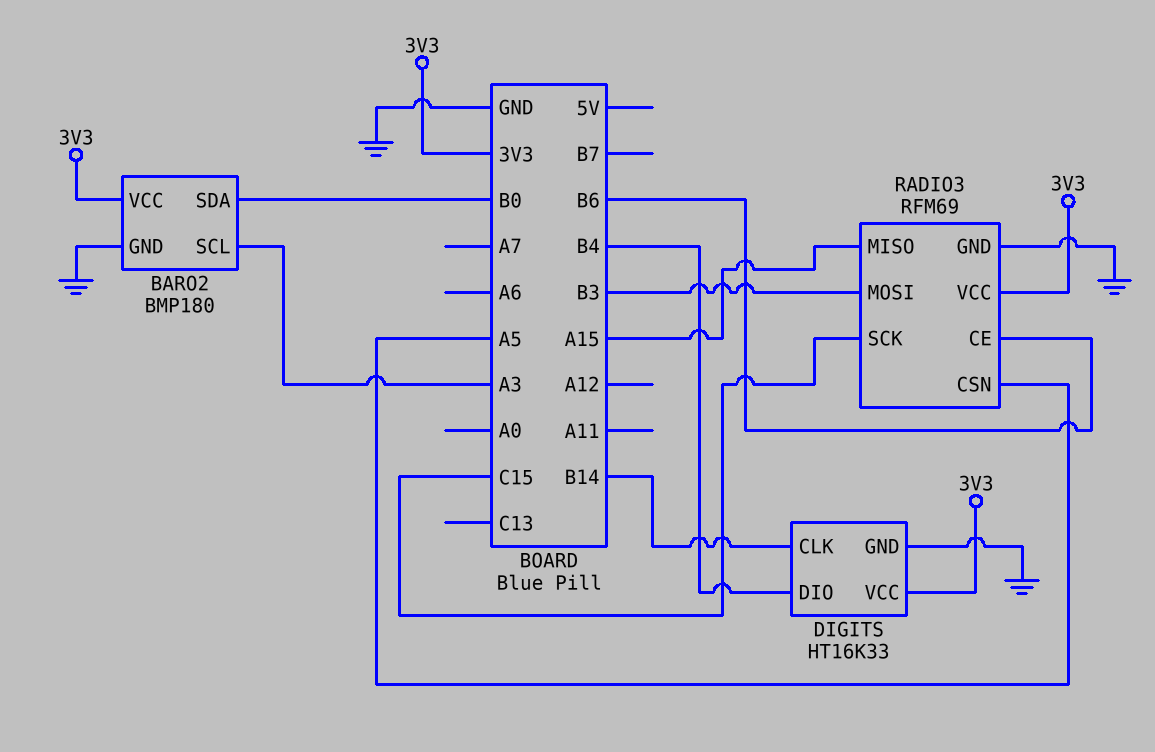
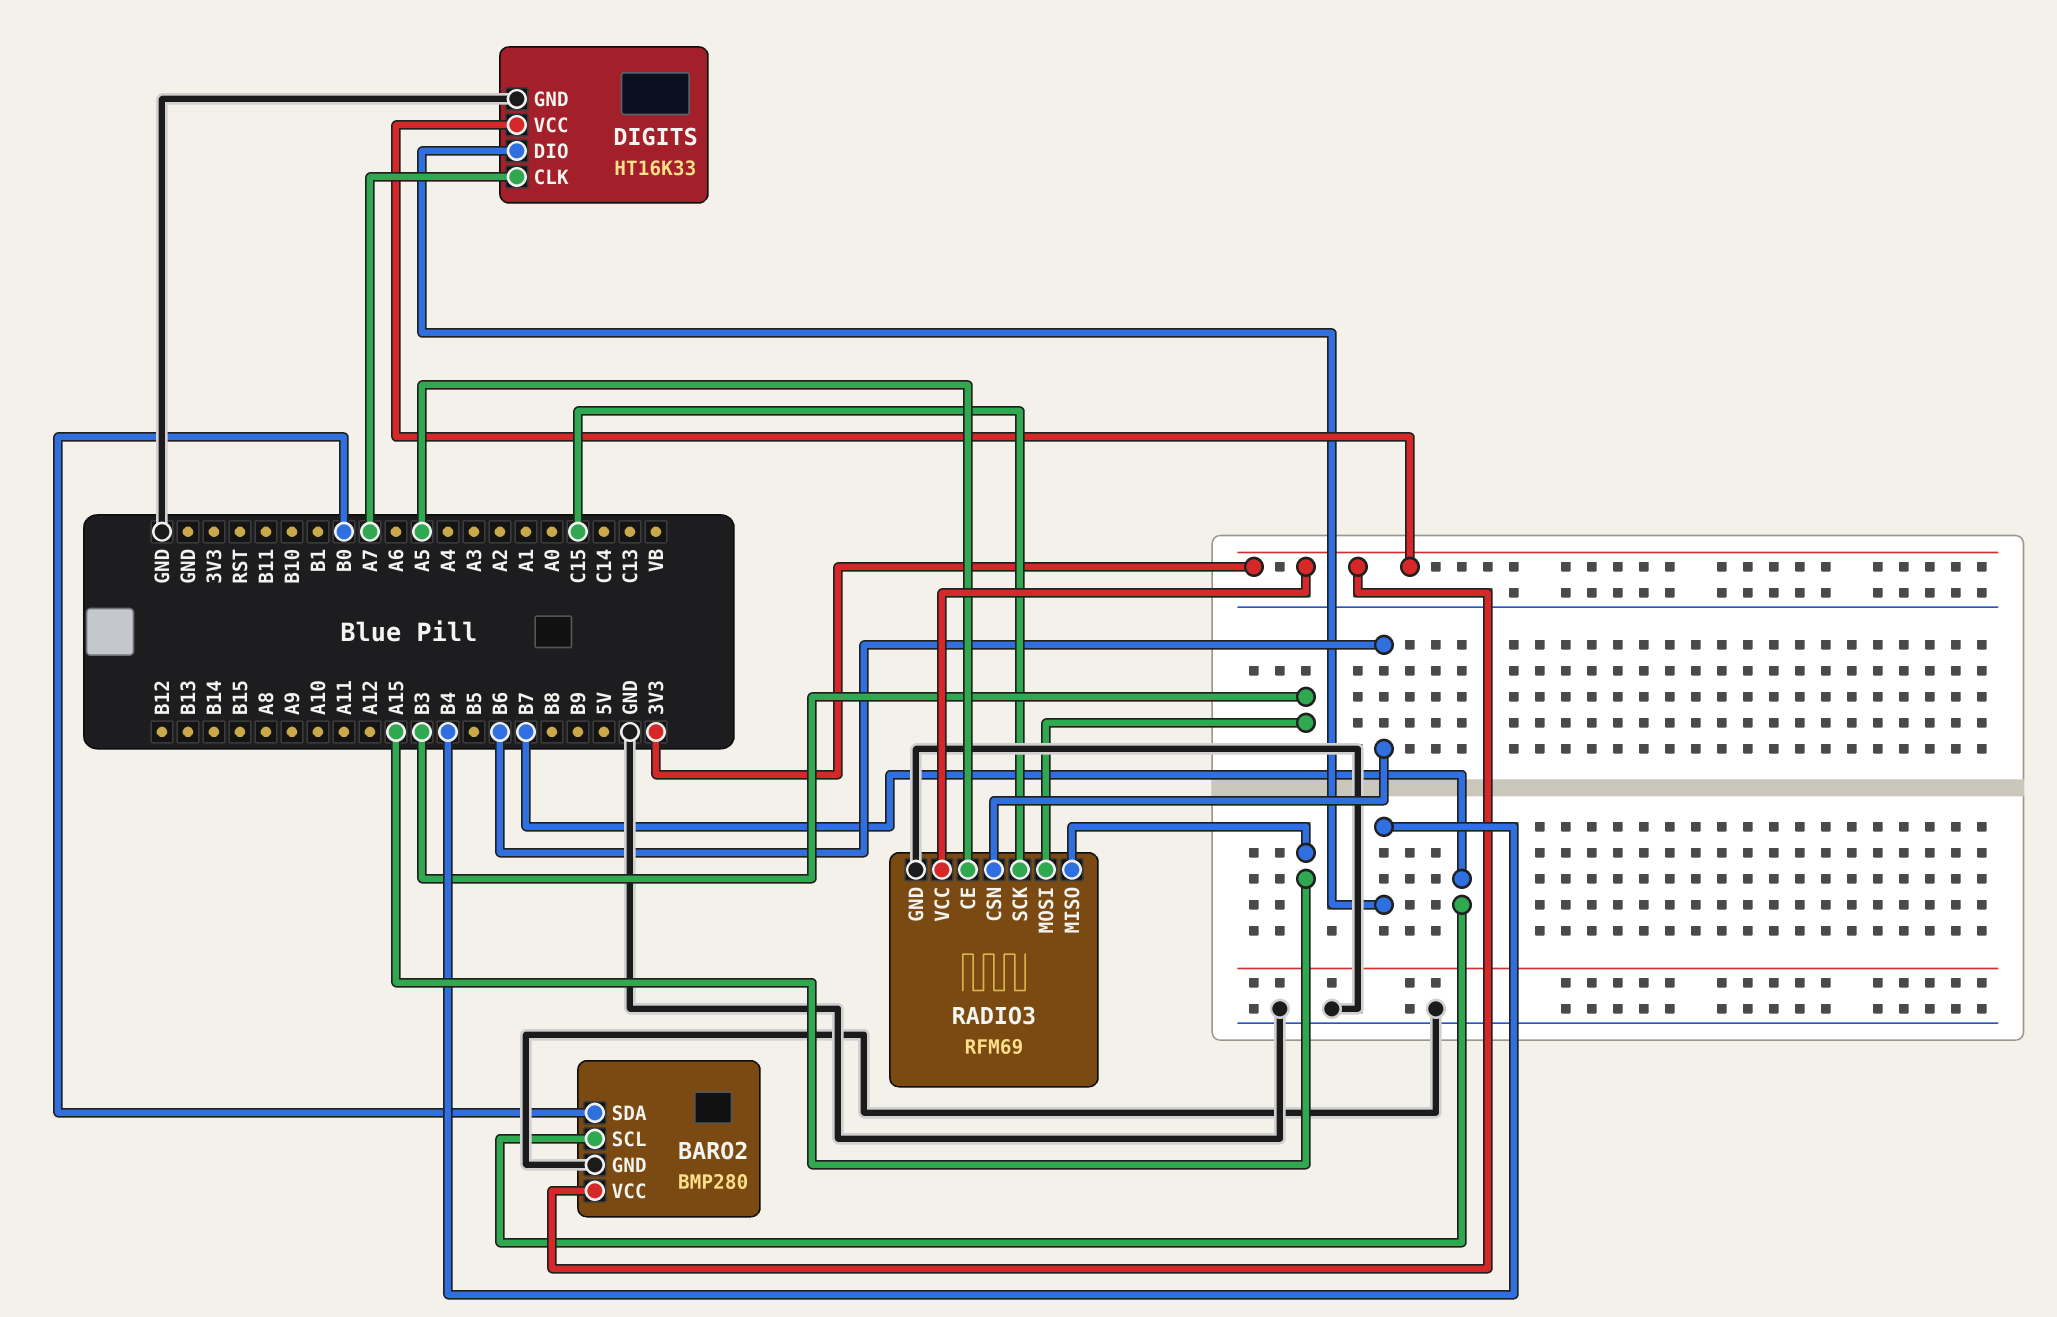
BARO2: BMP180 -> BMP280
BARO2 pin SCL: A3 -> B7
DIGITS pin CLK: B14 -> A7
RADIO3 pin CE: B6 -> A5
RADIO3 pin CSN: A5 -> B6

